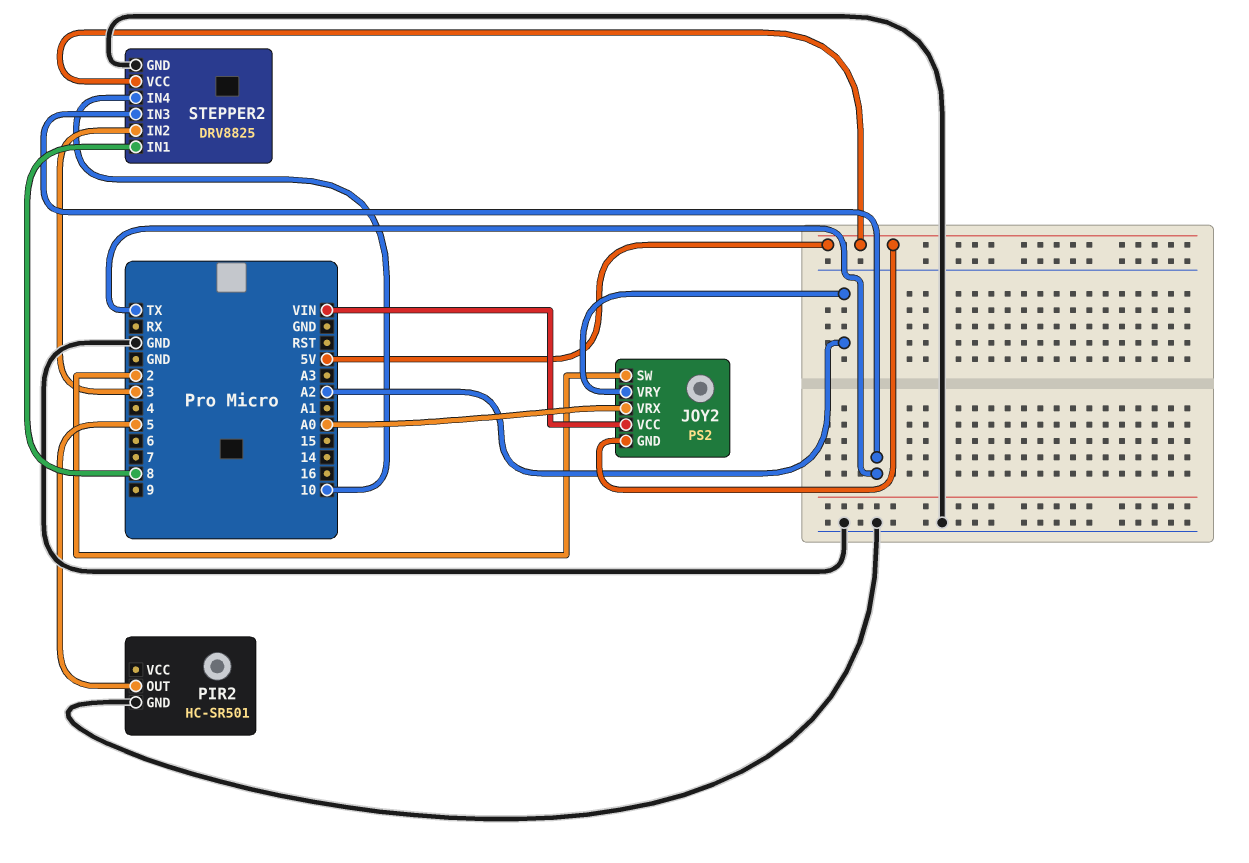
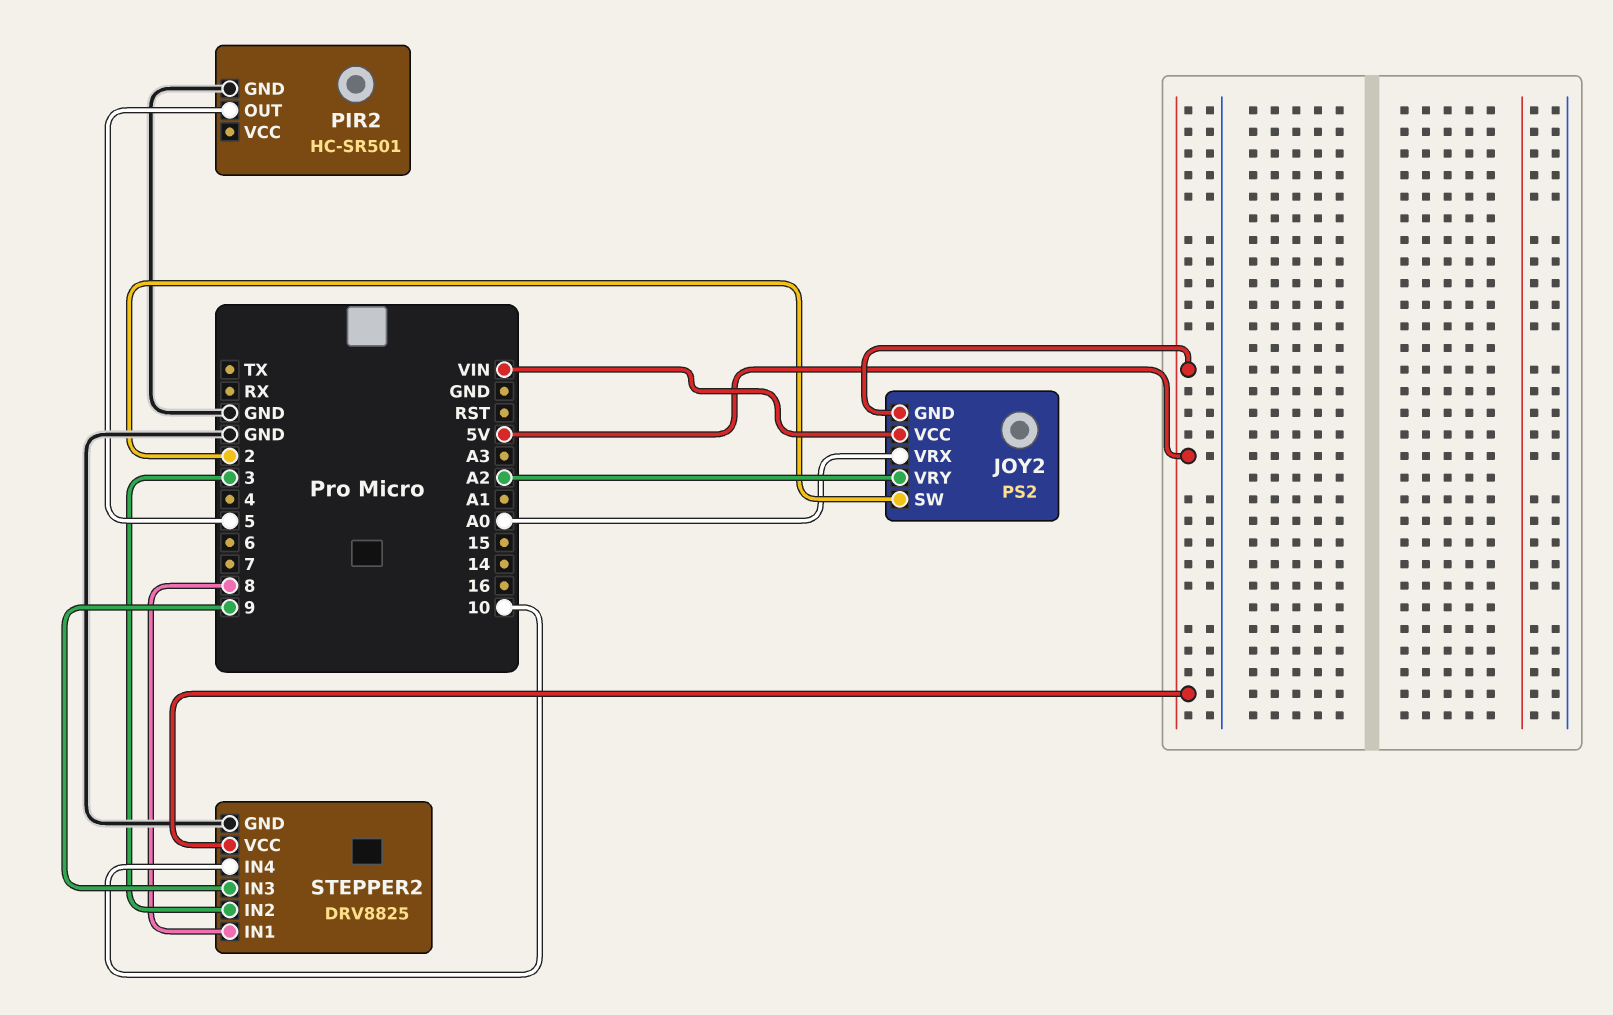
STEPPER2 pin IN3: TX -> 9

